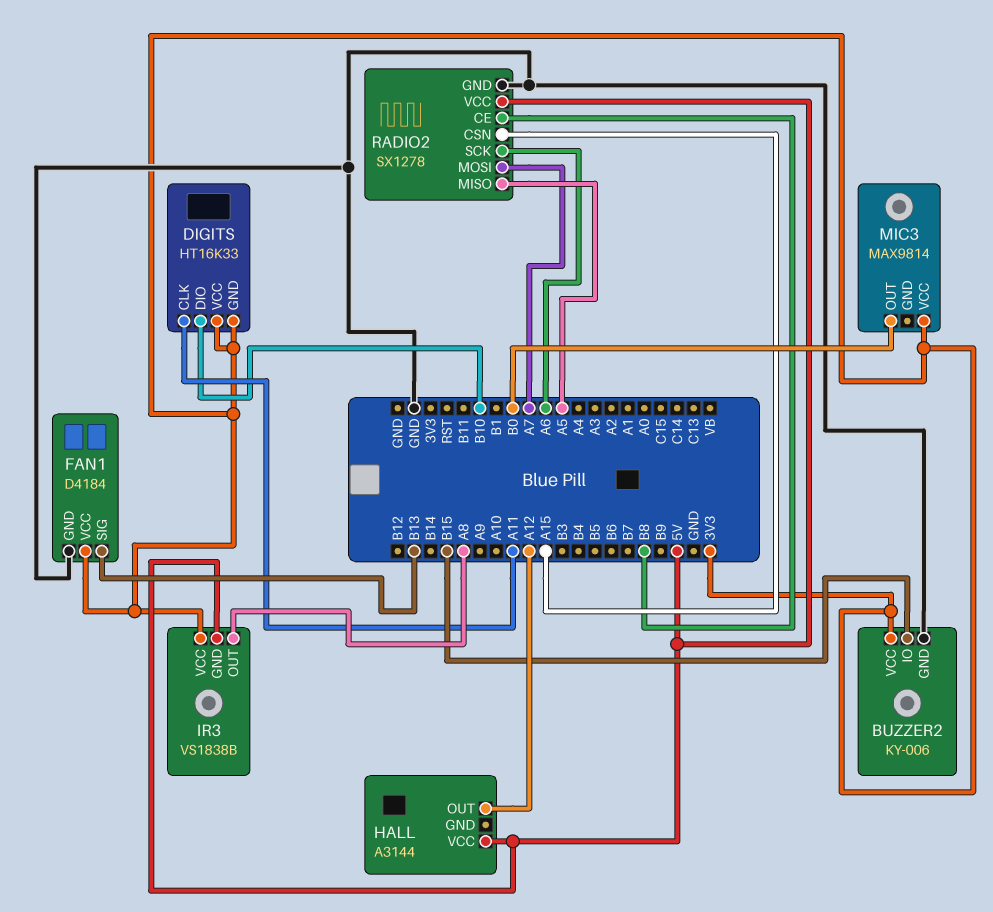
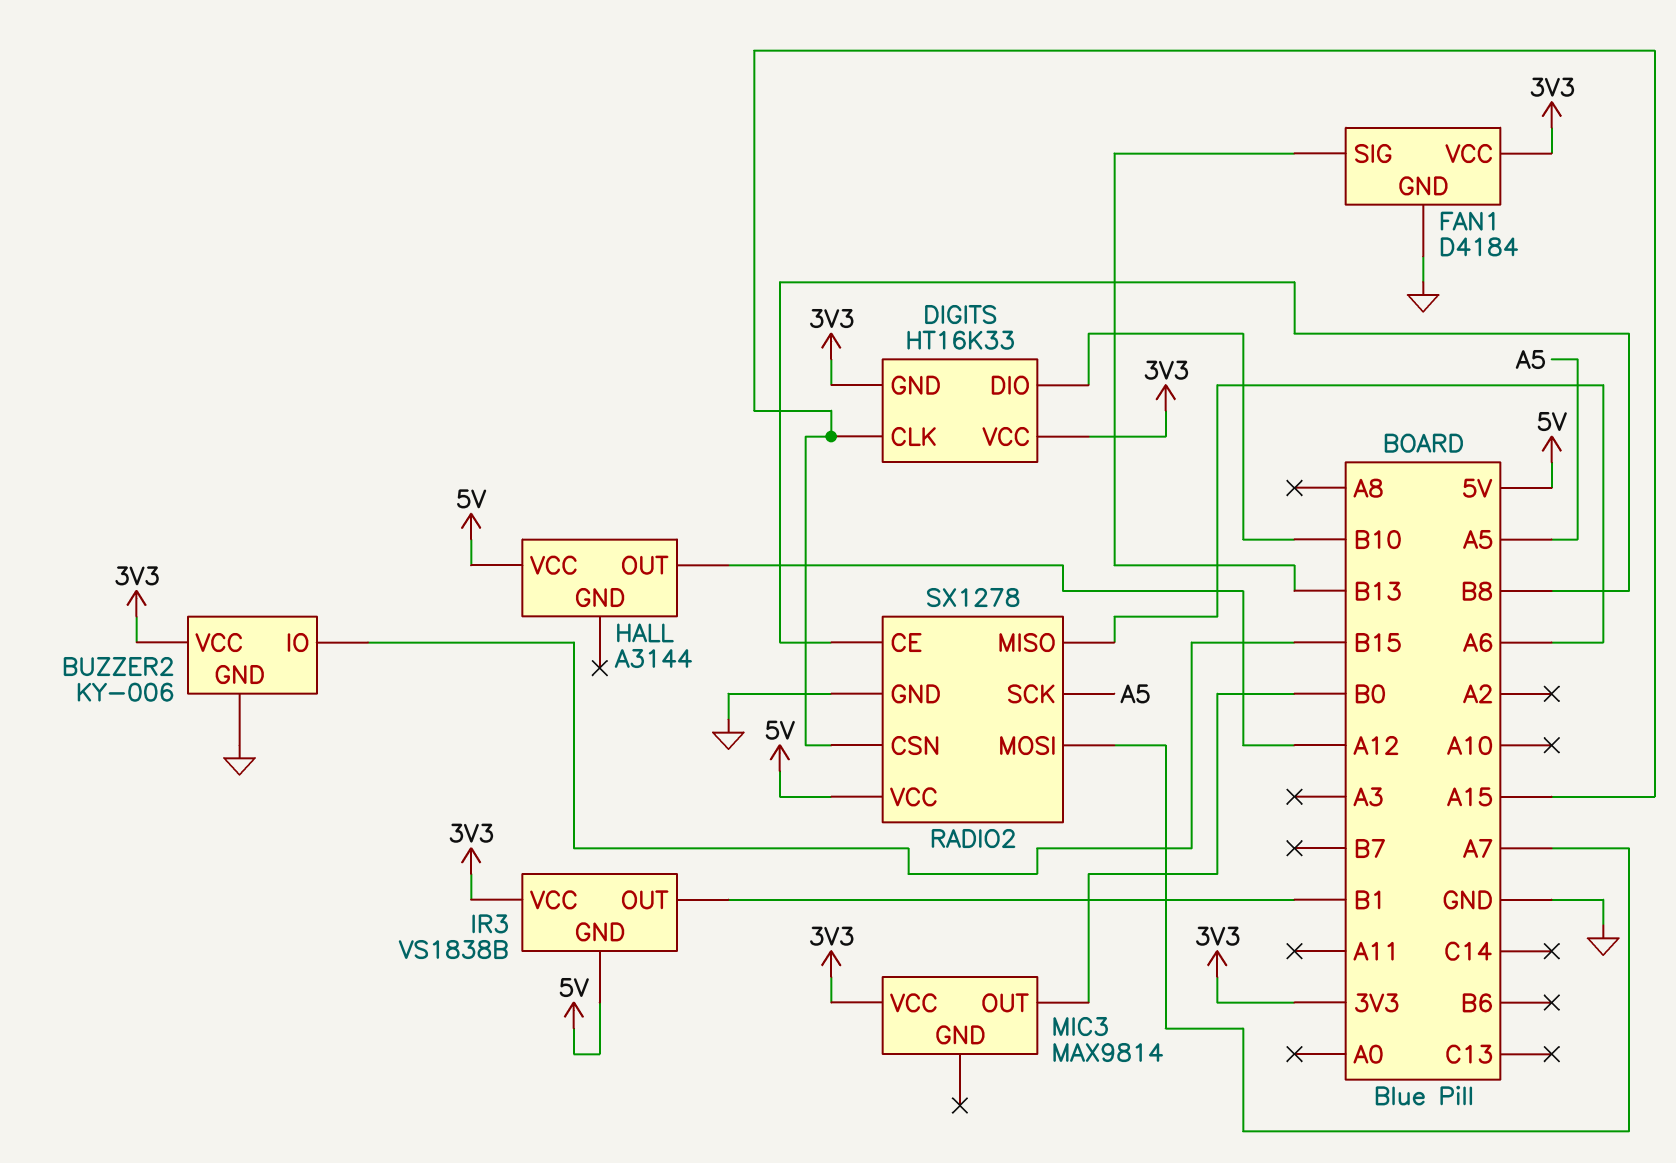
DIGITS pin CLK: A11 -> A15
IR3 pin OUT: A8 -> B1
RADIO2 pin MISO: A5 -> A6
RADIO2 pin SCK: A6 -> A5

